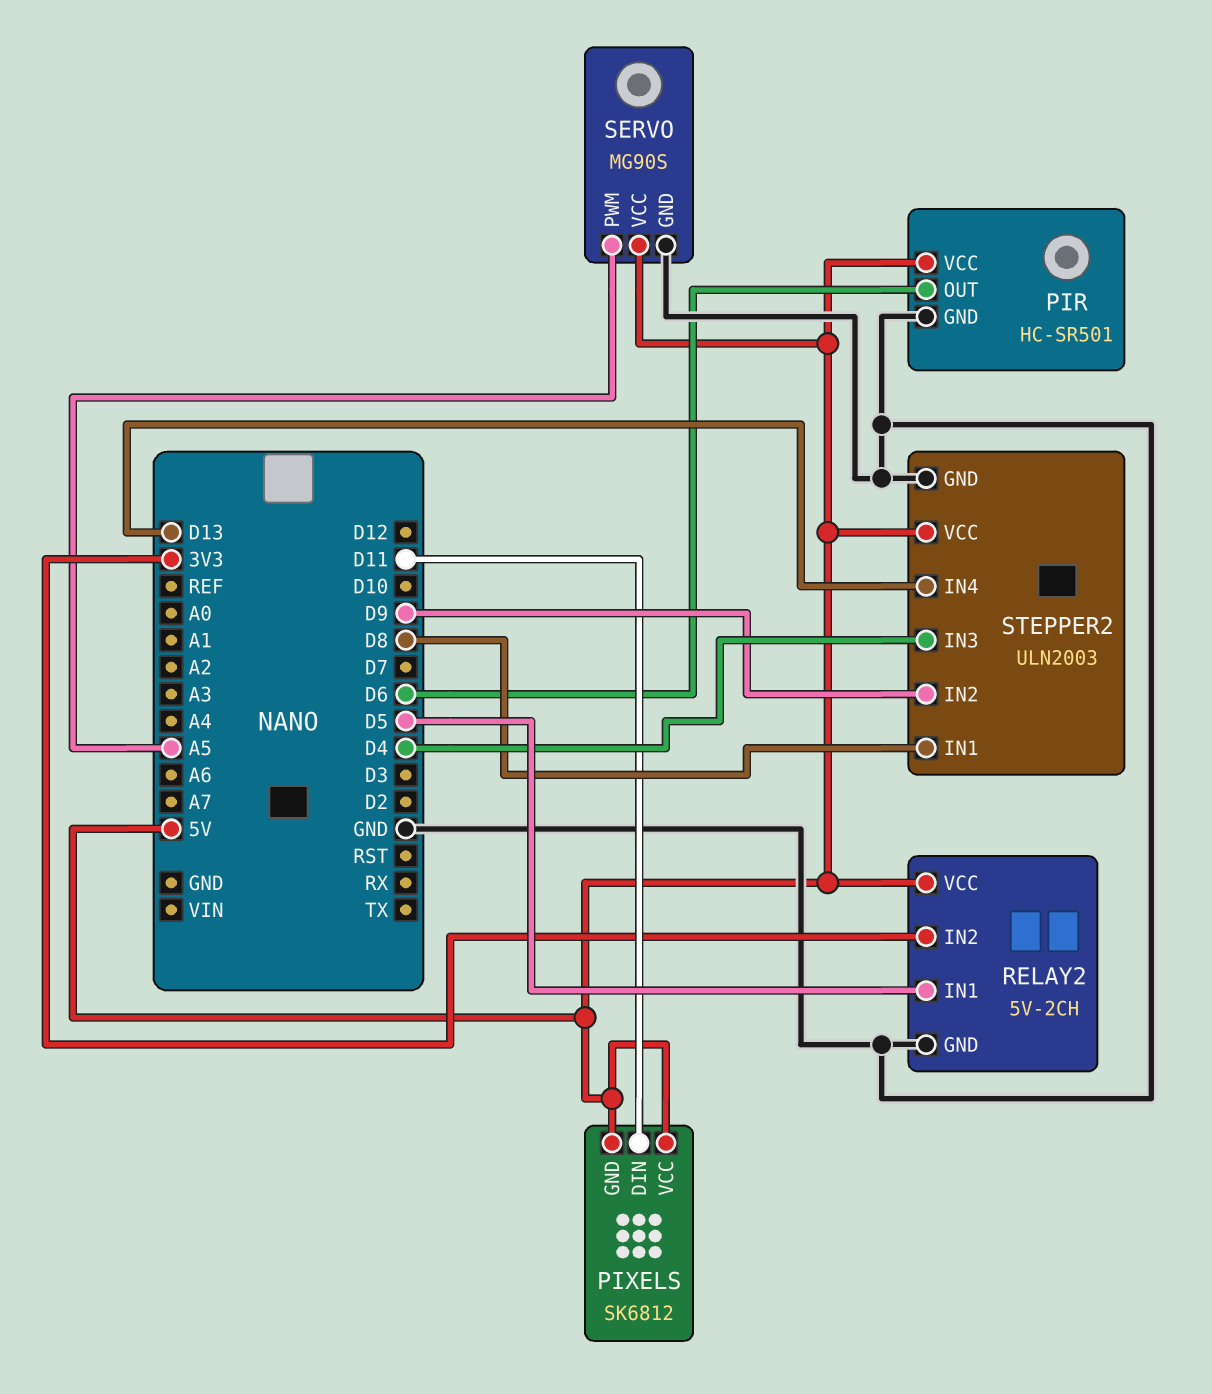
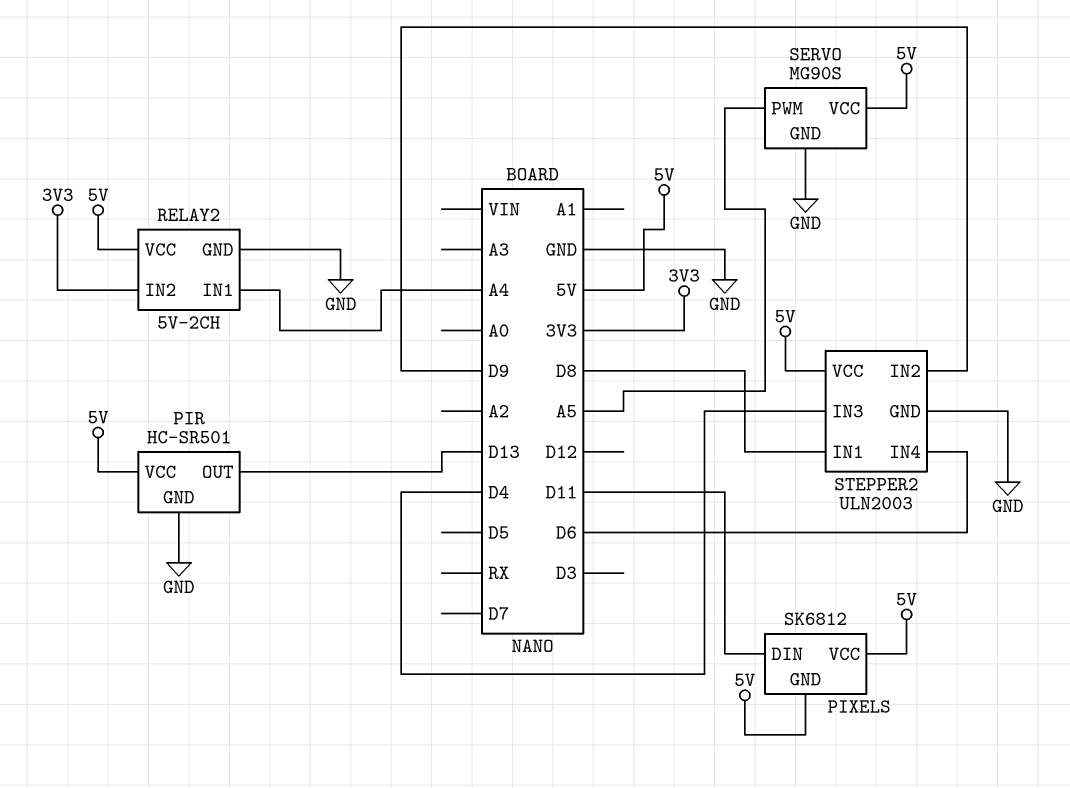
PIR pin OUT: D6 -> D13
RELAY2 pin IN1: D5 -> A4
STEPPER2 pin IN4: D13 -> D6

